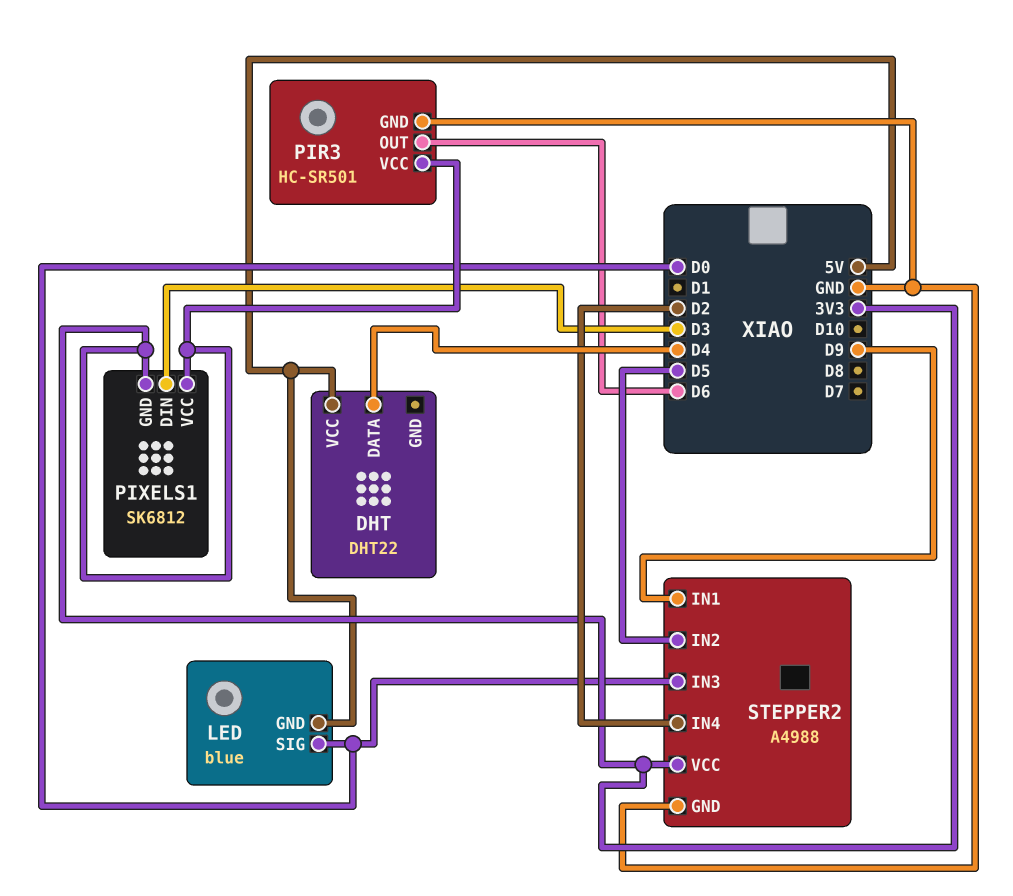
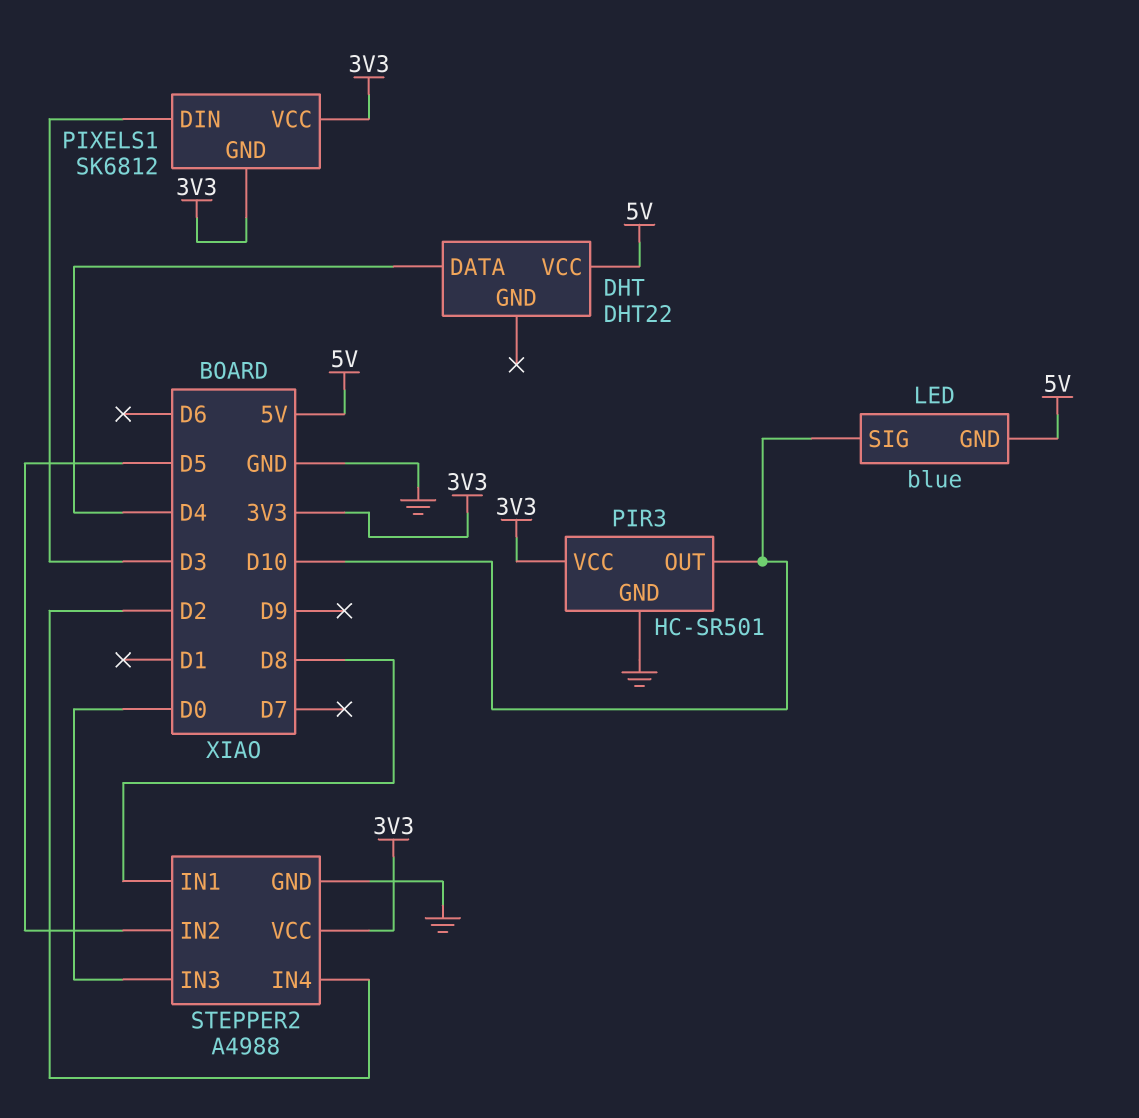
LED pin SIG: D0 -> D10
PIR3 pin OUT: D6 -> D10
STEPPER2 pin IN1: D9 -> D8

